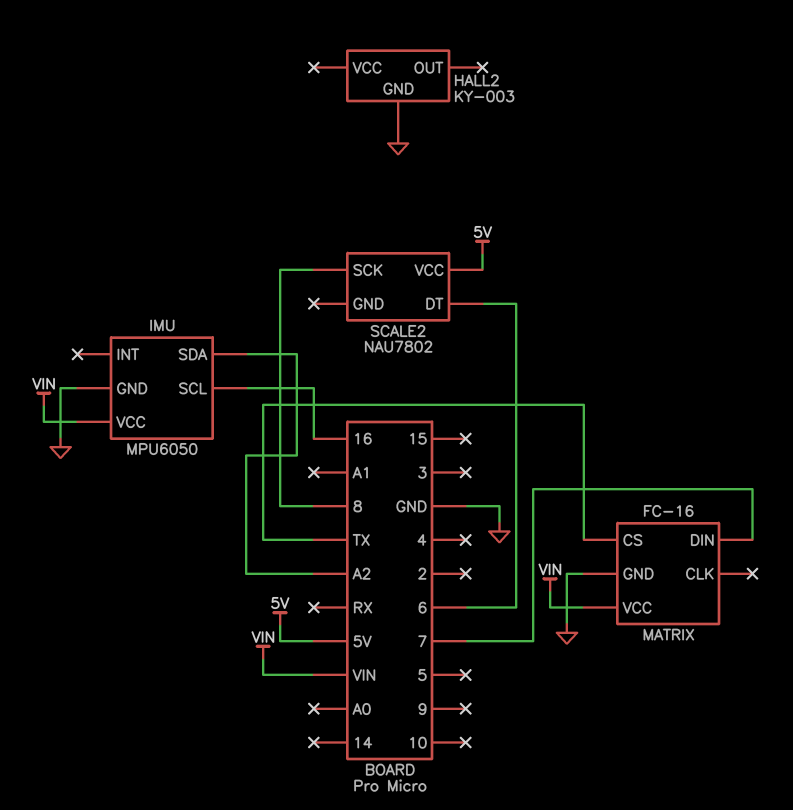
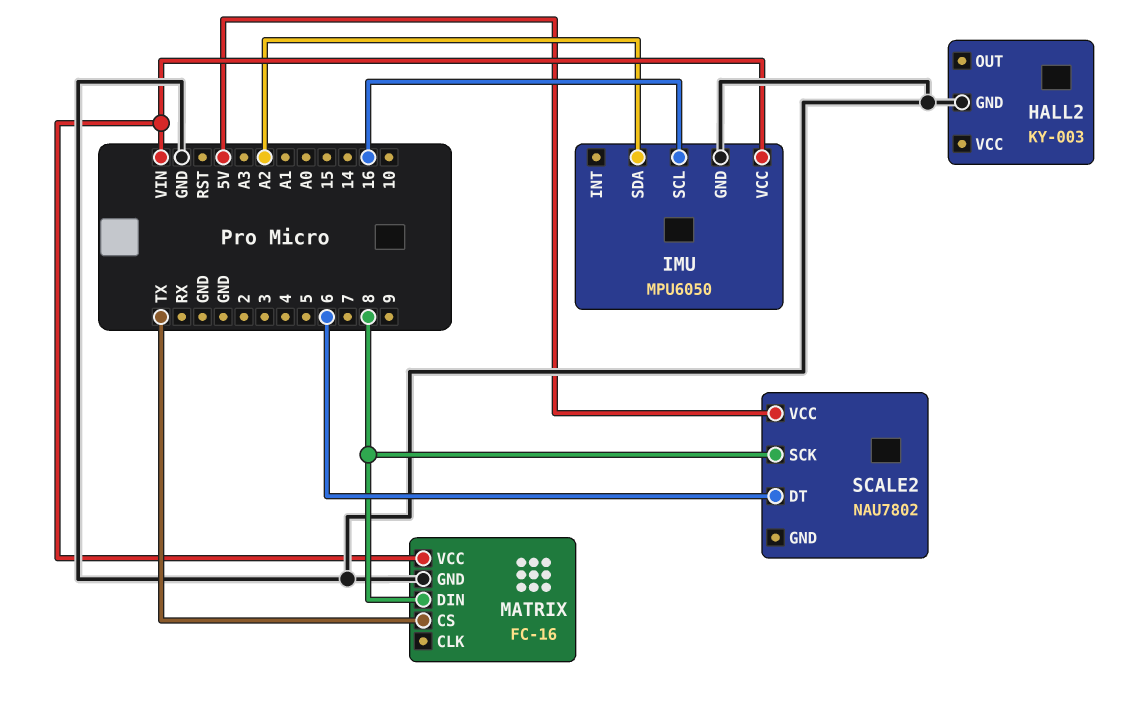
MATRIX pin DIN: 7 -> 8

